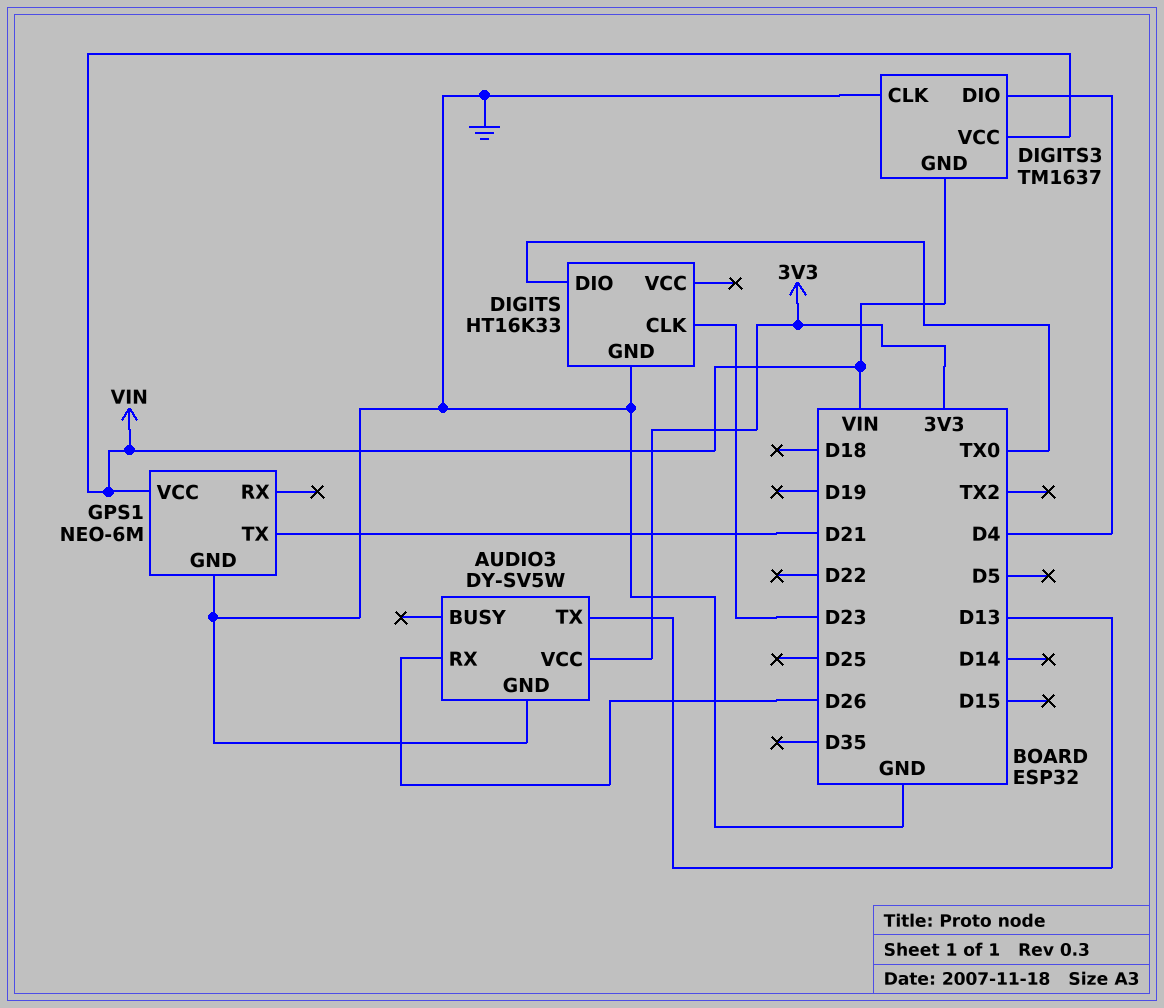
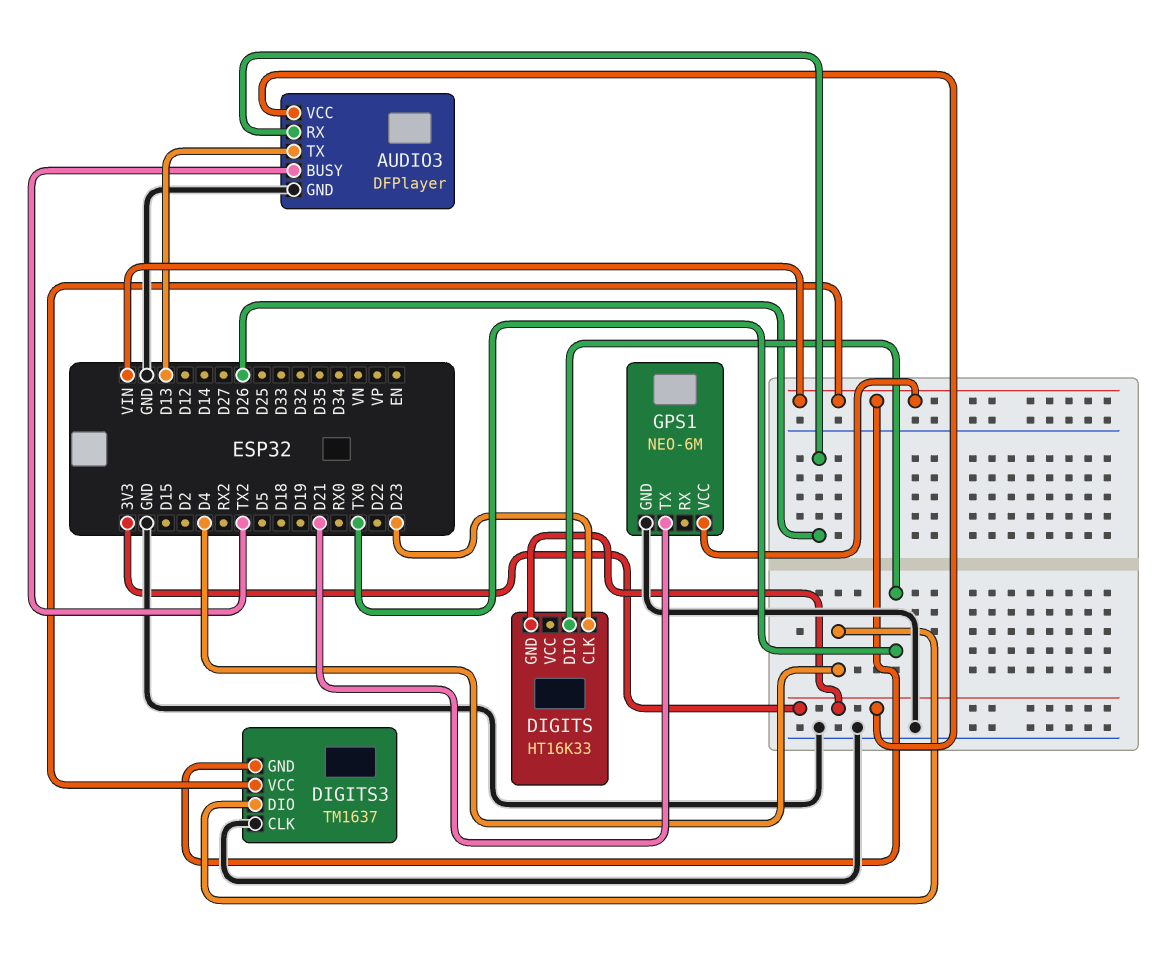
AUDIO3: DY-SV5W -> DFPlayer
AUDIO3 pin BUSY: none -> TX2
DIGITS pin GND: GND -> 3V3

